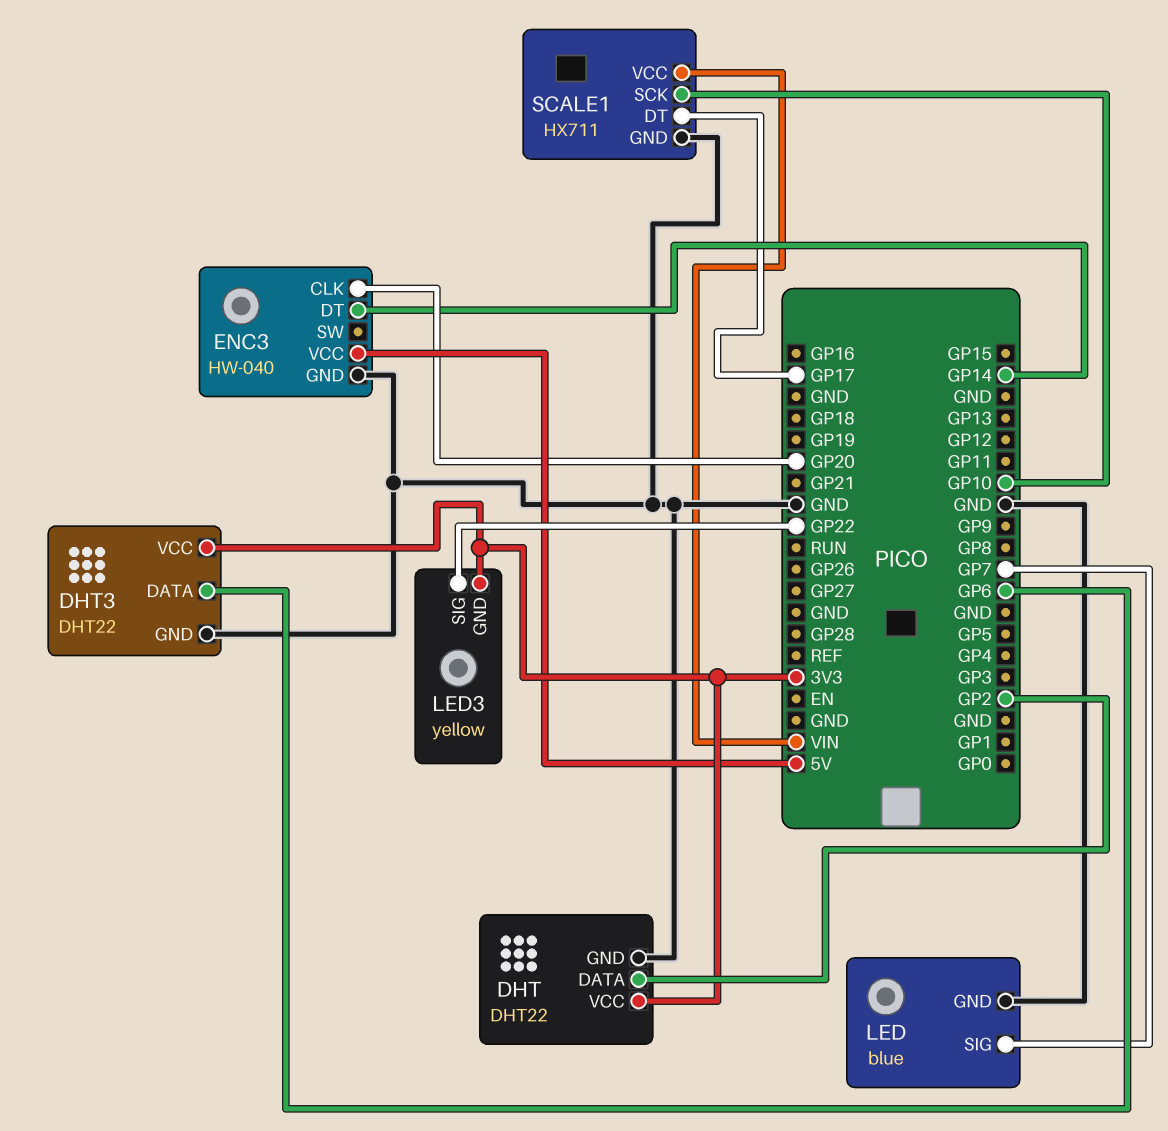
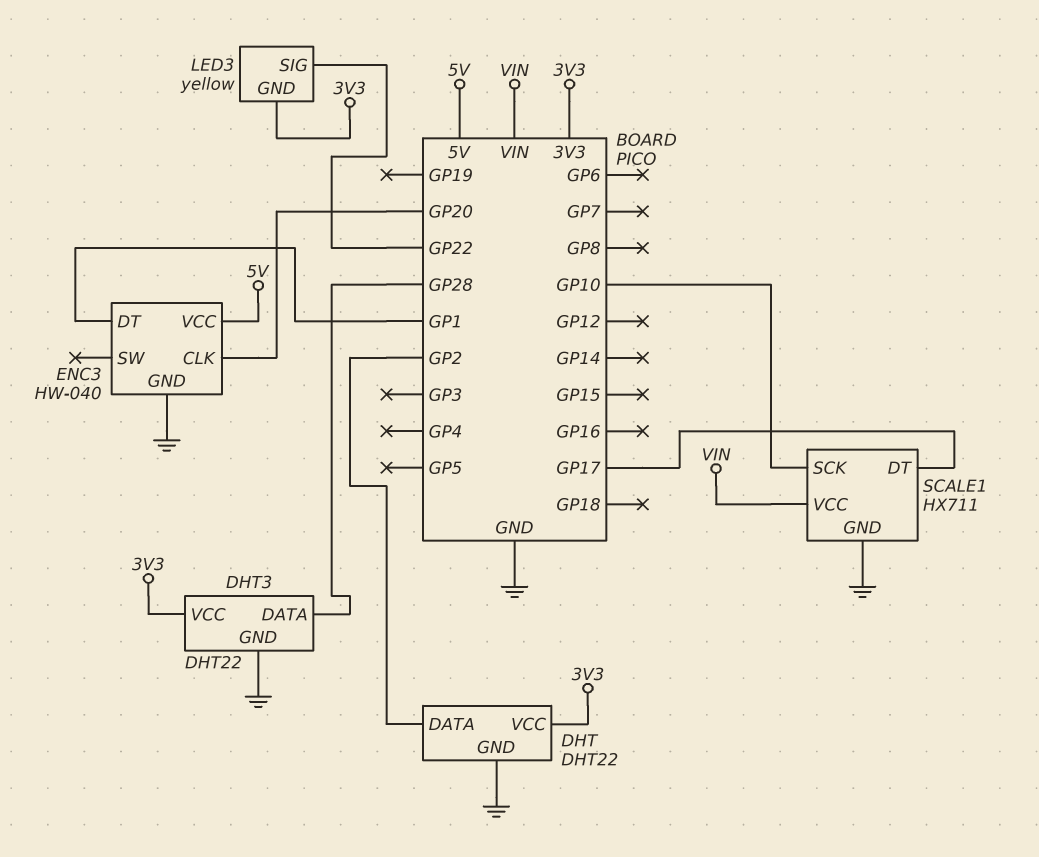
DHT3 pin DATA: GP6 -> GP28
ENC3 pin DT: GP14 -> GP1
LED: blue -> none
LED pin GND: GND -> none
LED pin SIG: GP7 -> none

